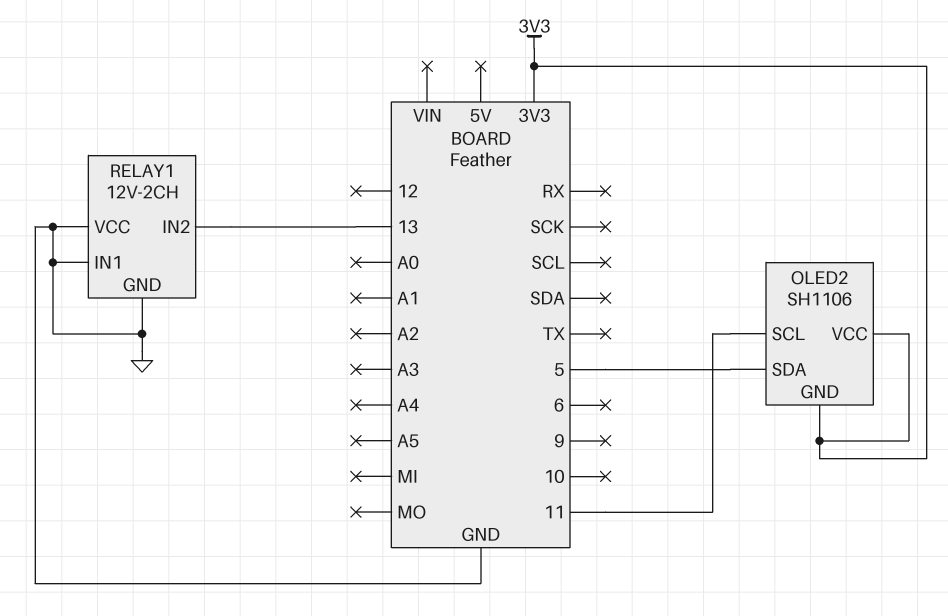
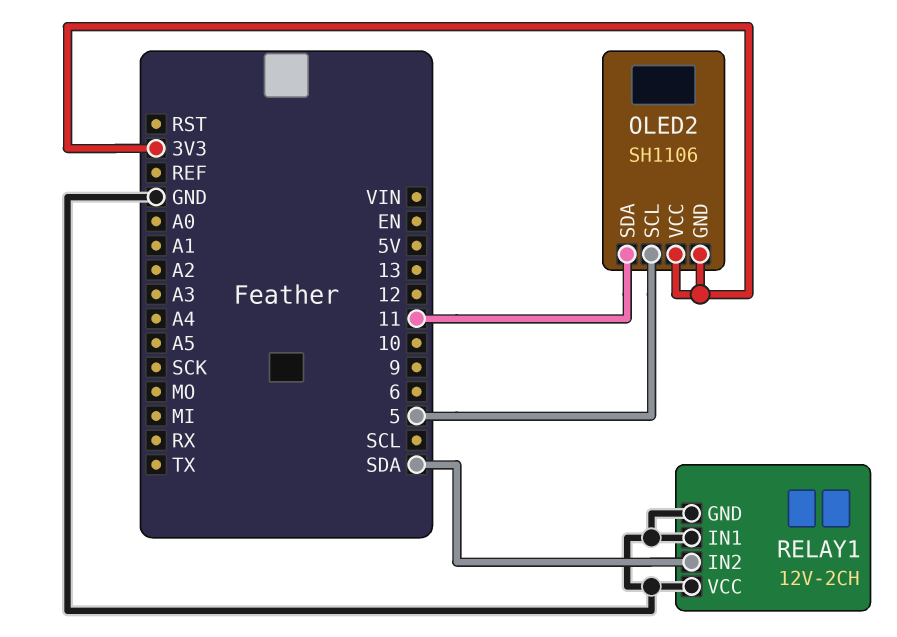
OLED2 pin SCL: 11 -> 5
OLED2 pin SDA: 5 -> 11
RELAY1 pin IN2: 13 -> SDA

